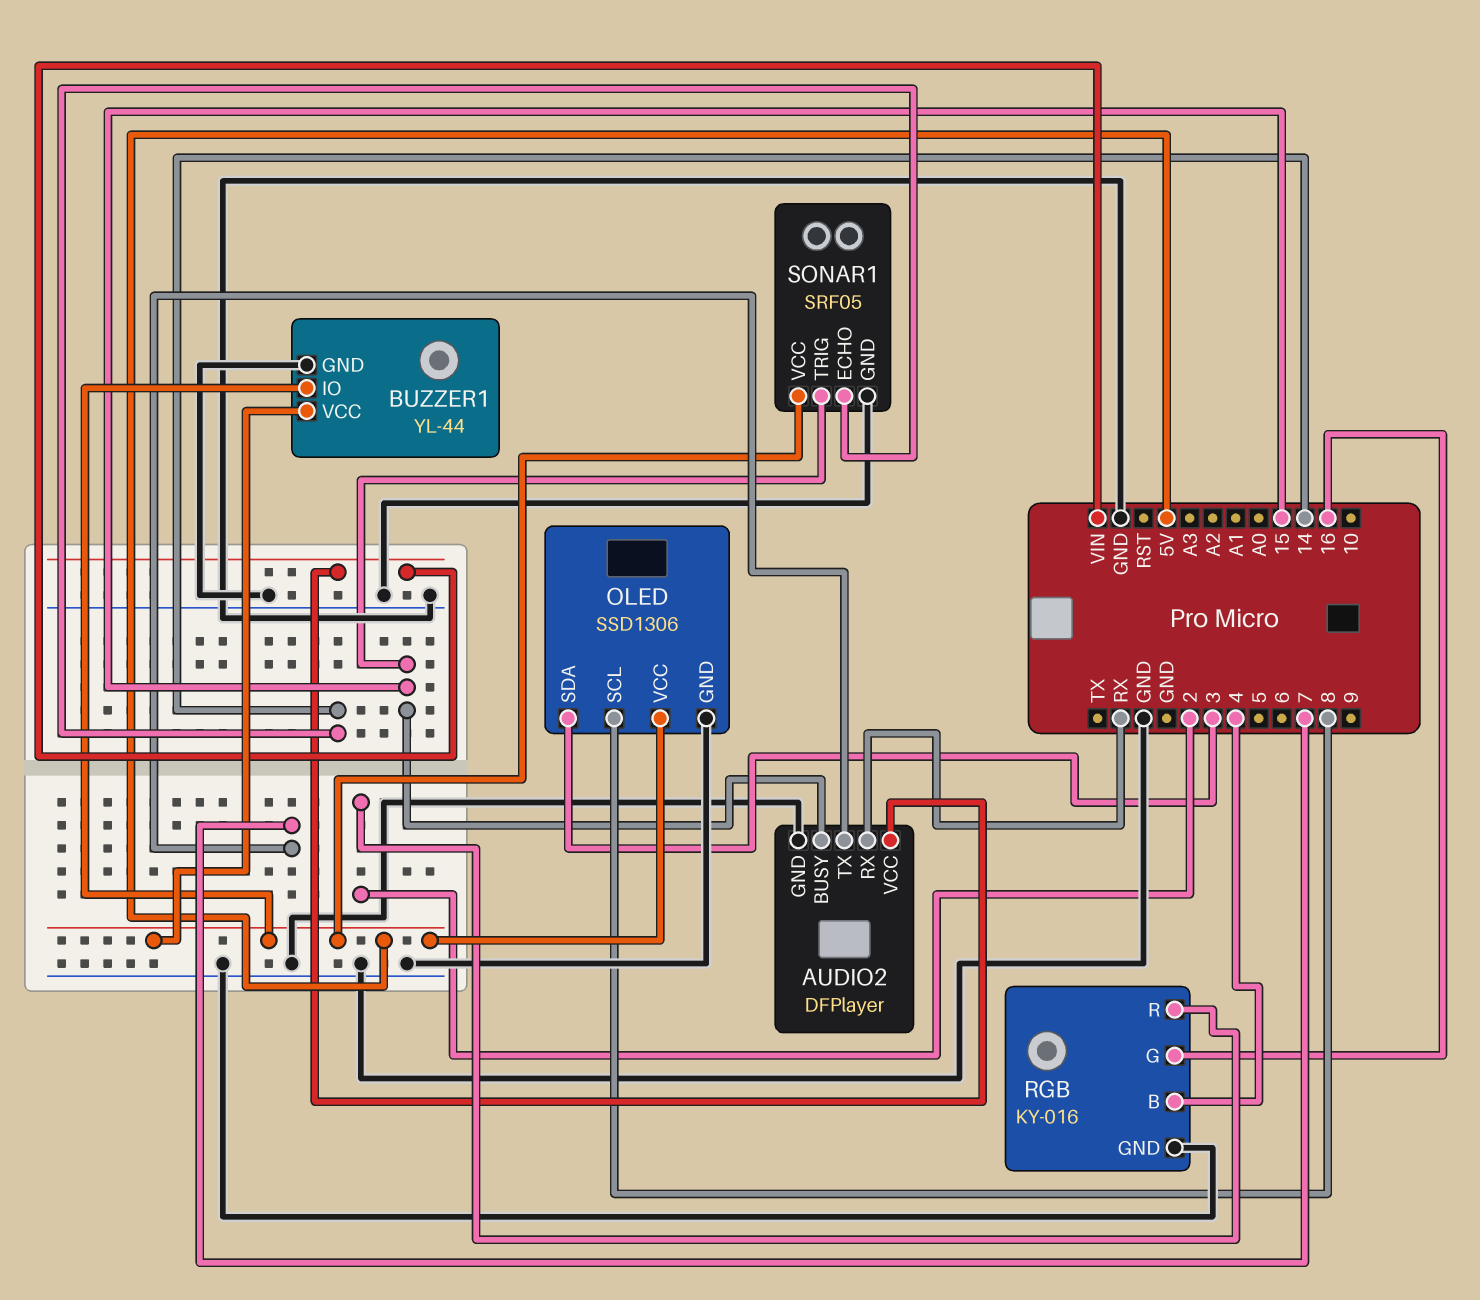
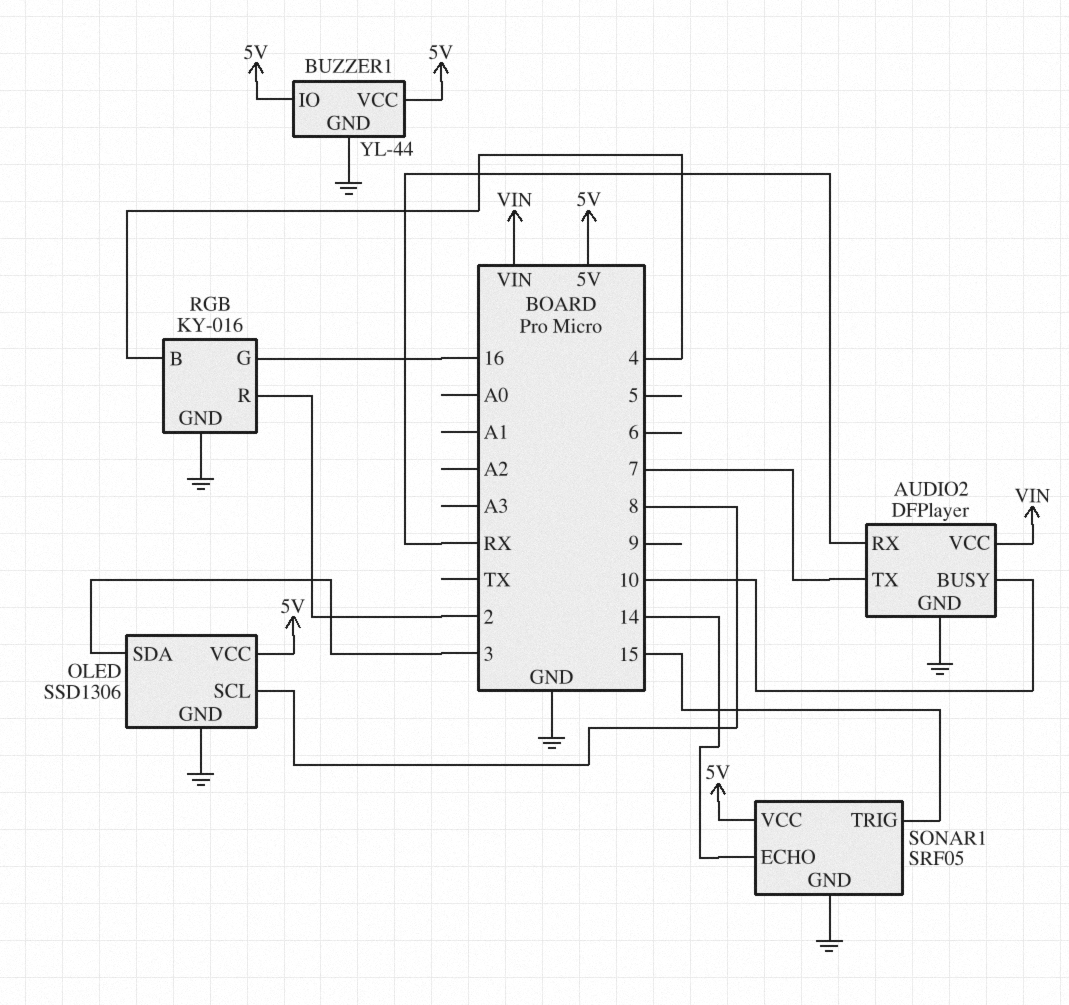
AUDIO2 pin BUSY: 15 -> 10

